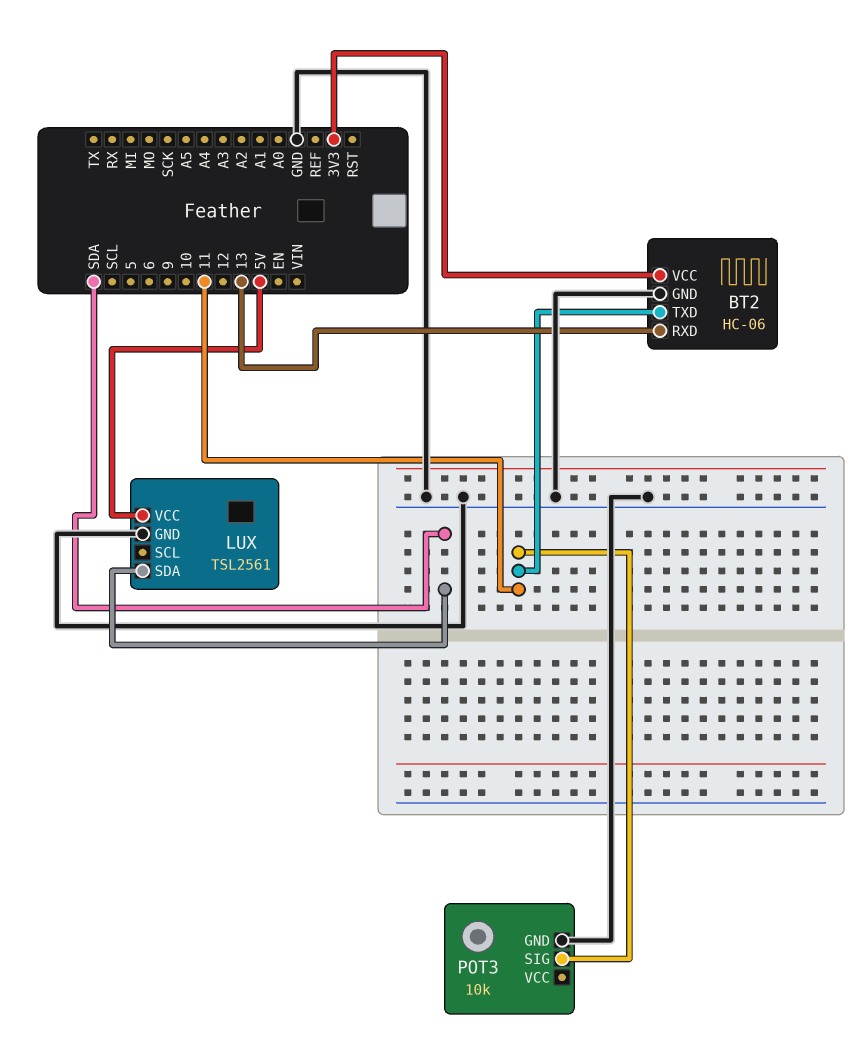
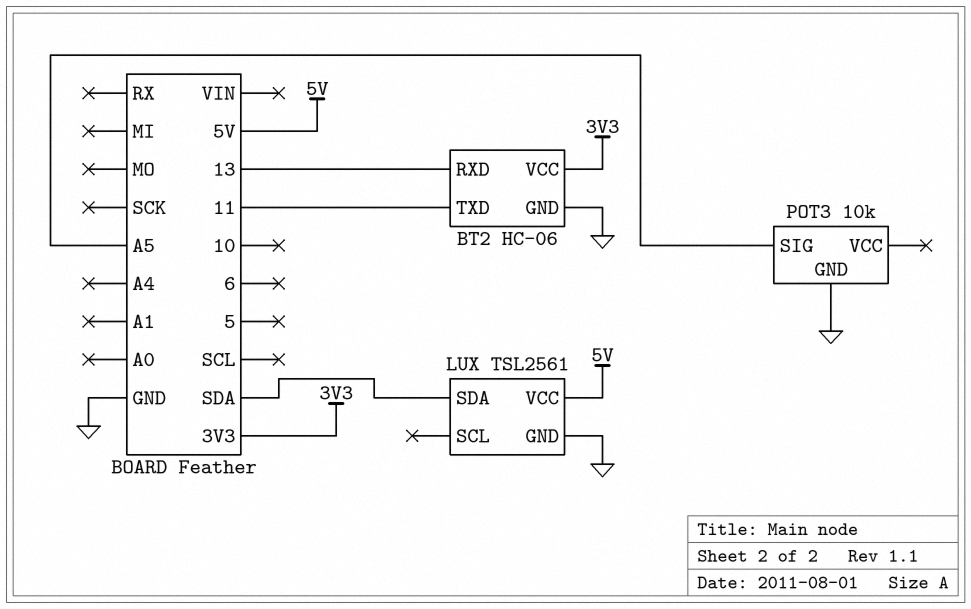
POT3 pin SIG: 11 -> A5

